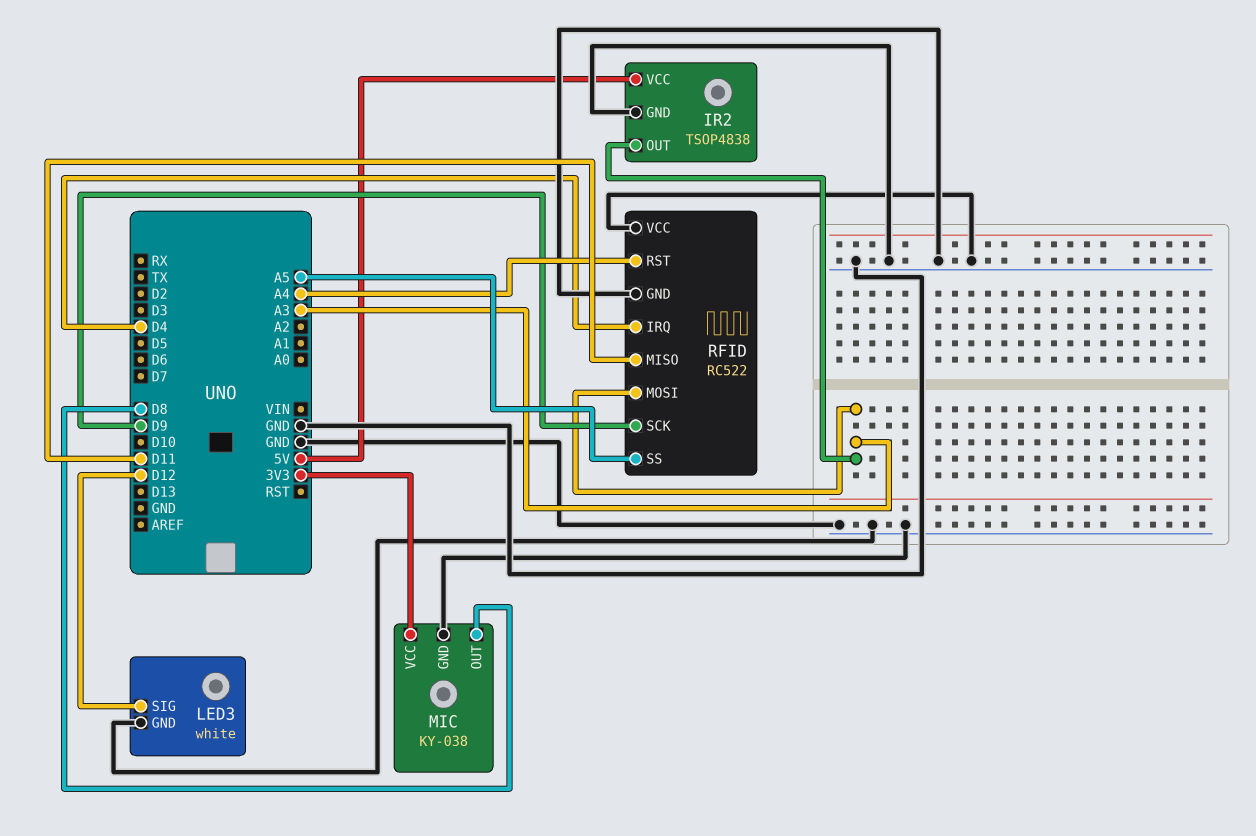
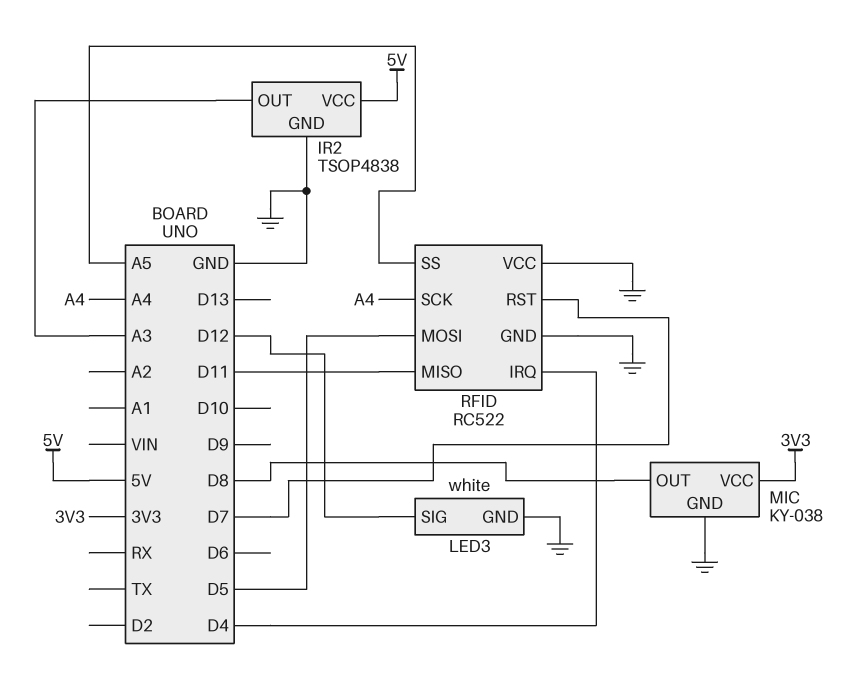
RFID pin MOSI: A3 -> D5
RFID pin RST: A4 -> D7
RFID pin SCK: D9 -> A4

